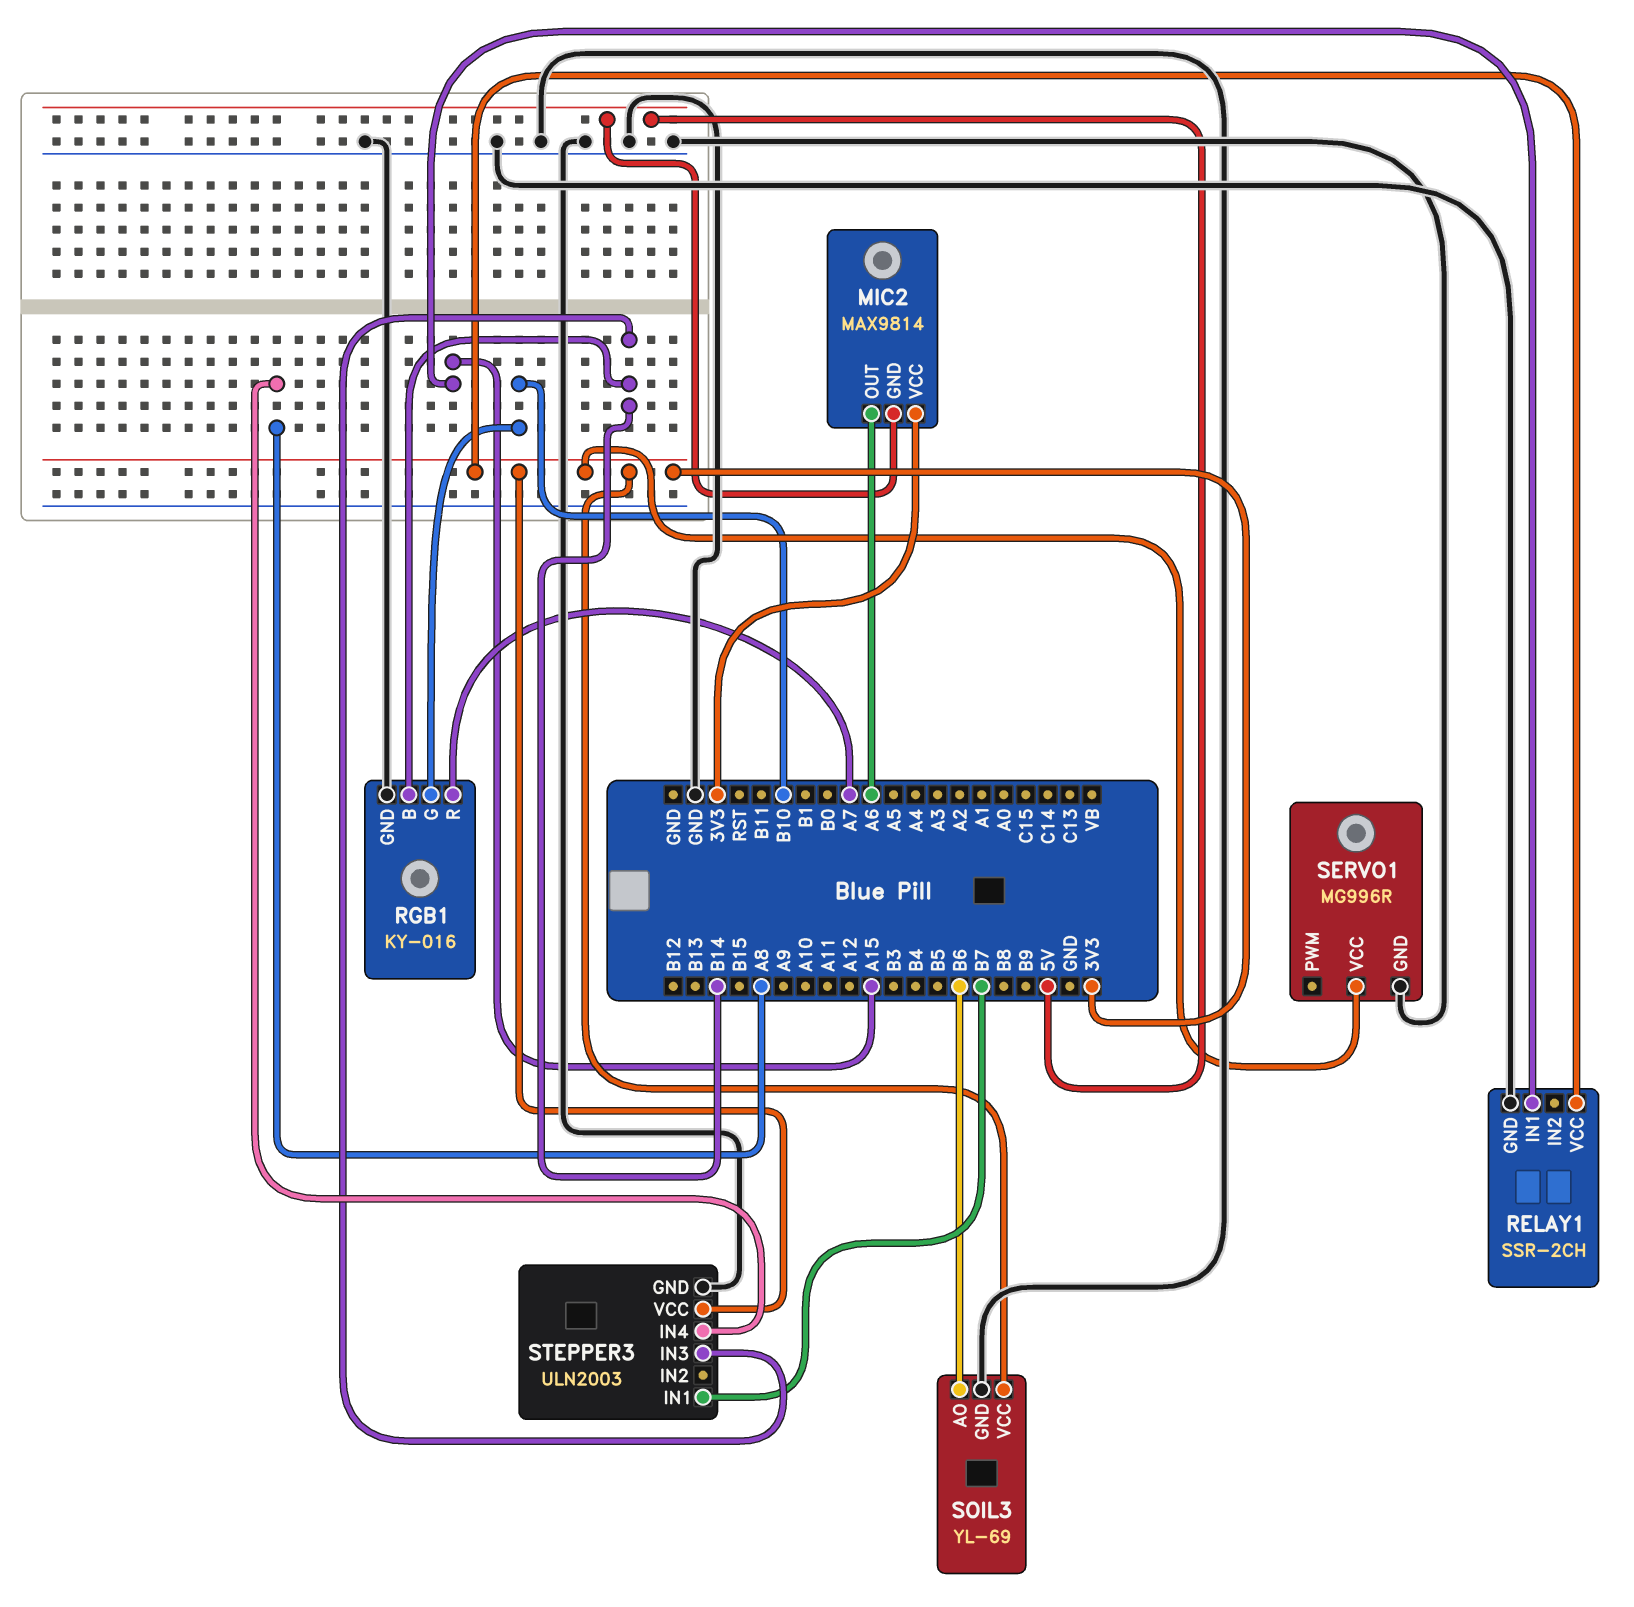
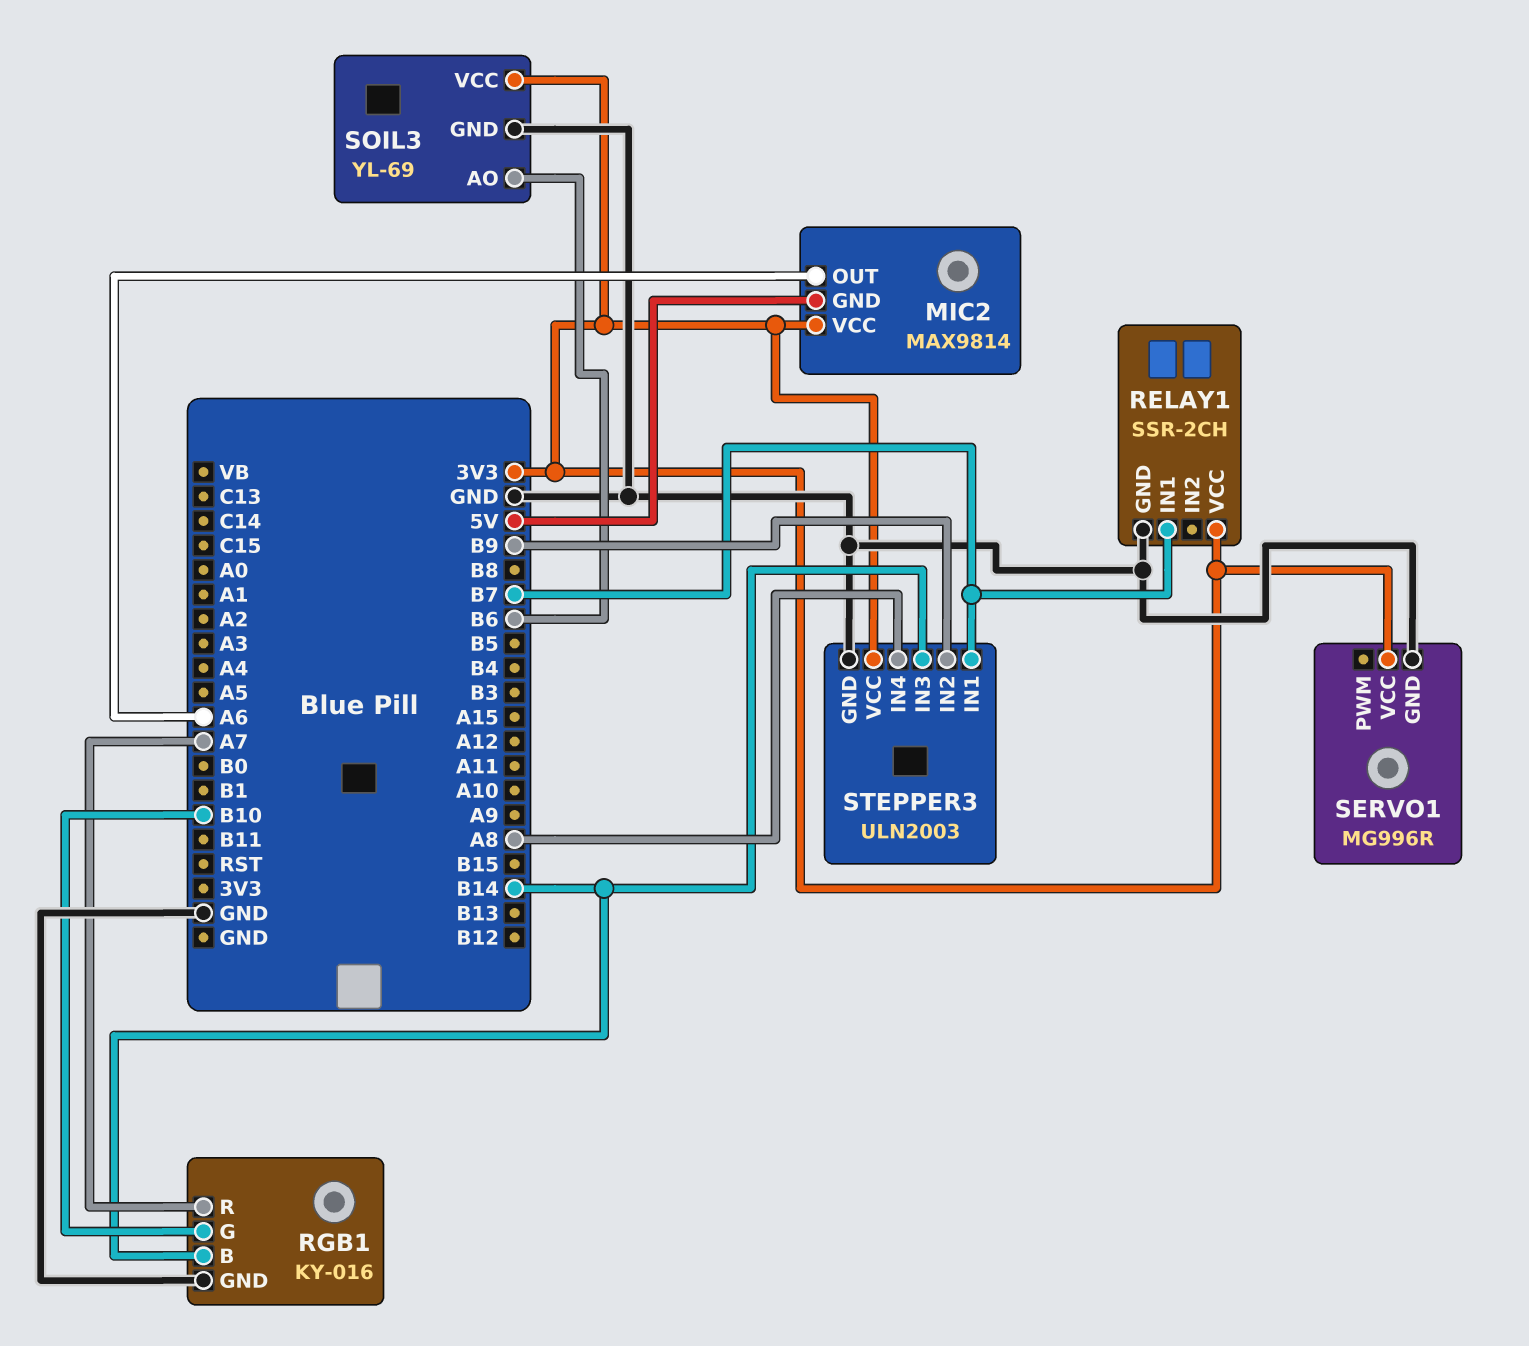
RELAY1 pin IN1: A15 -> B7
STEPPER3 pin IN2: none -> B9

